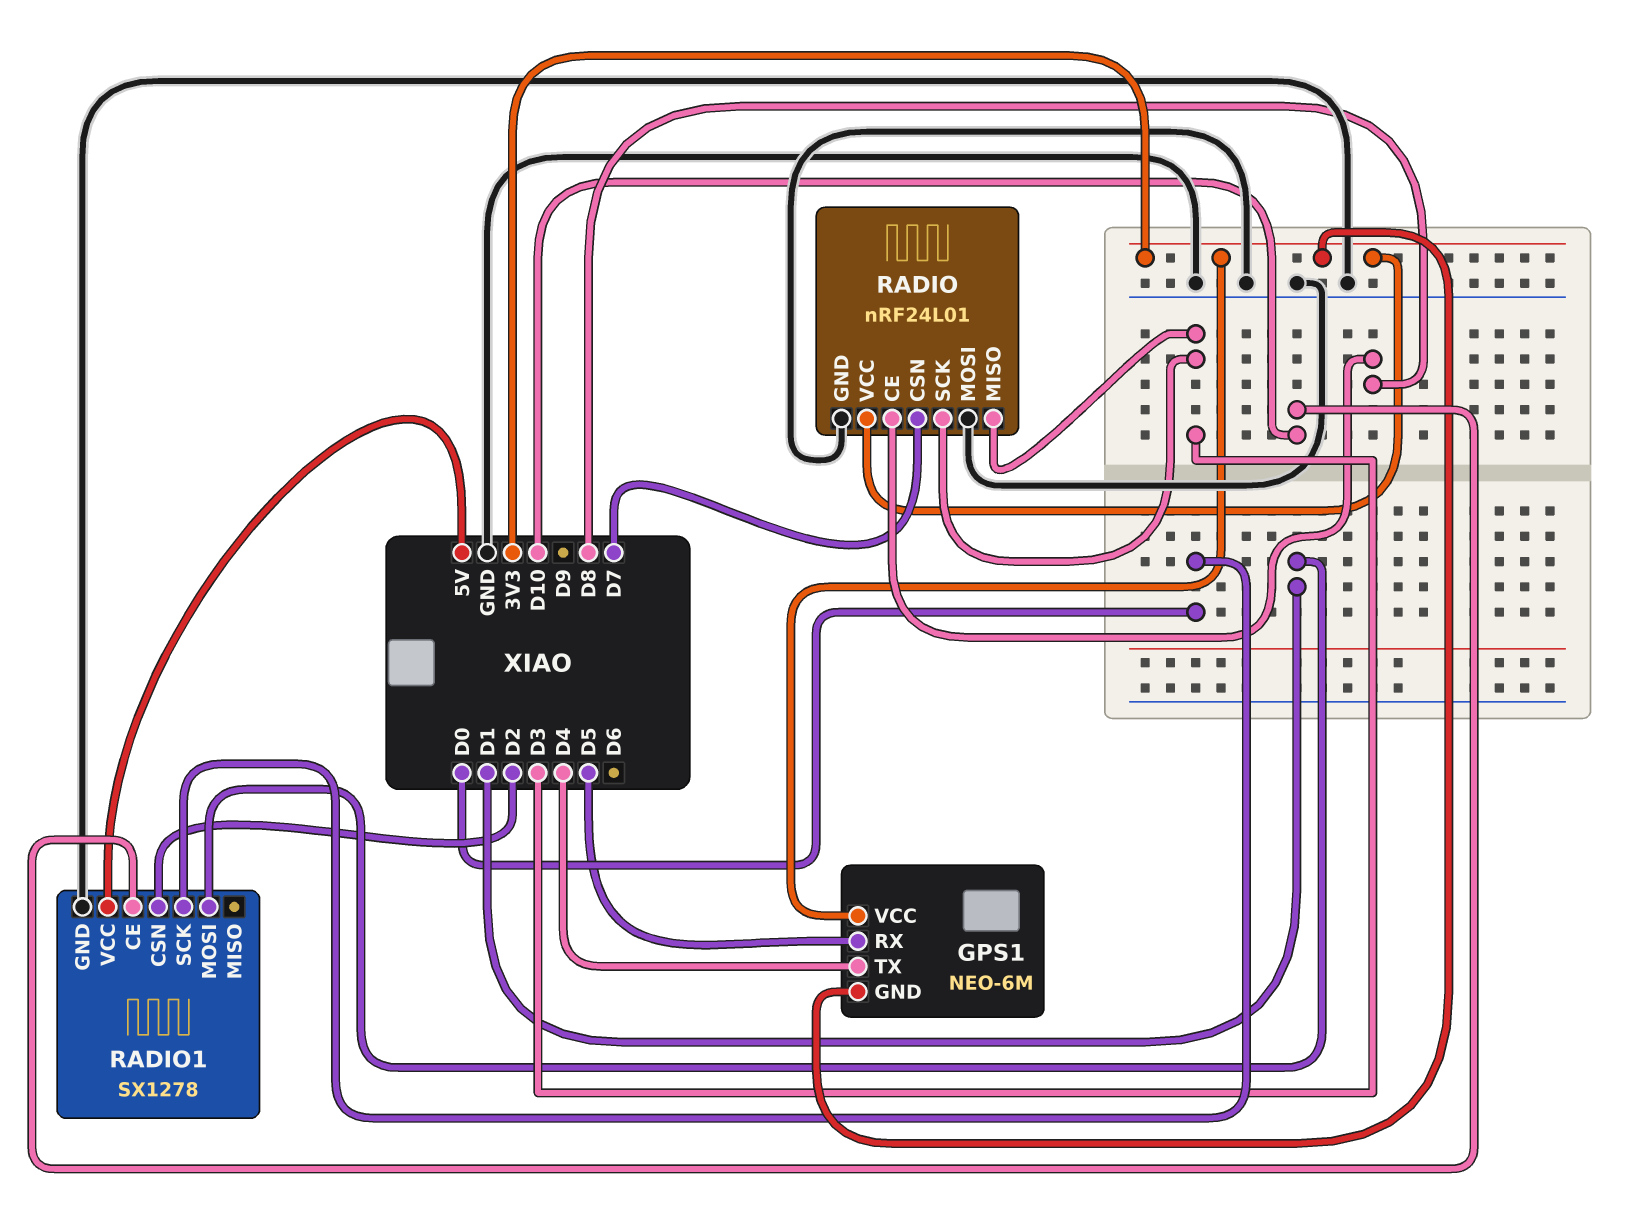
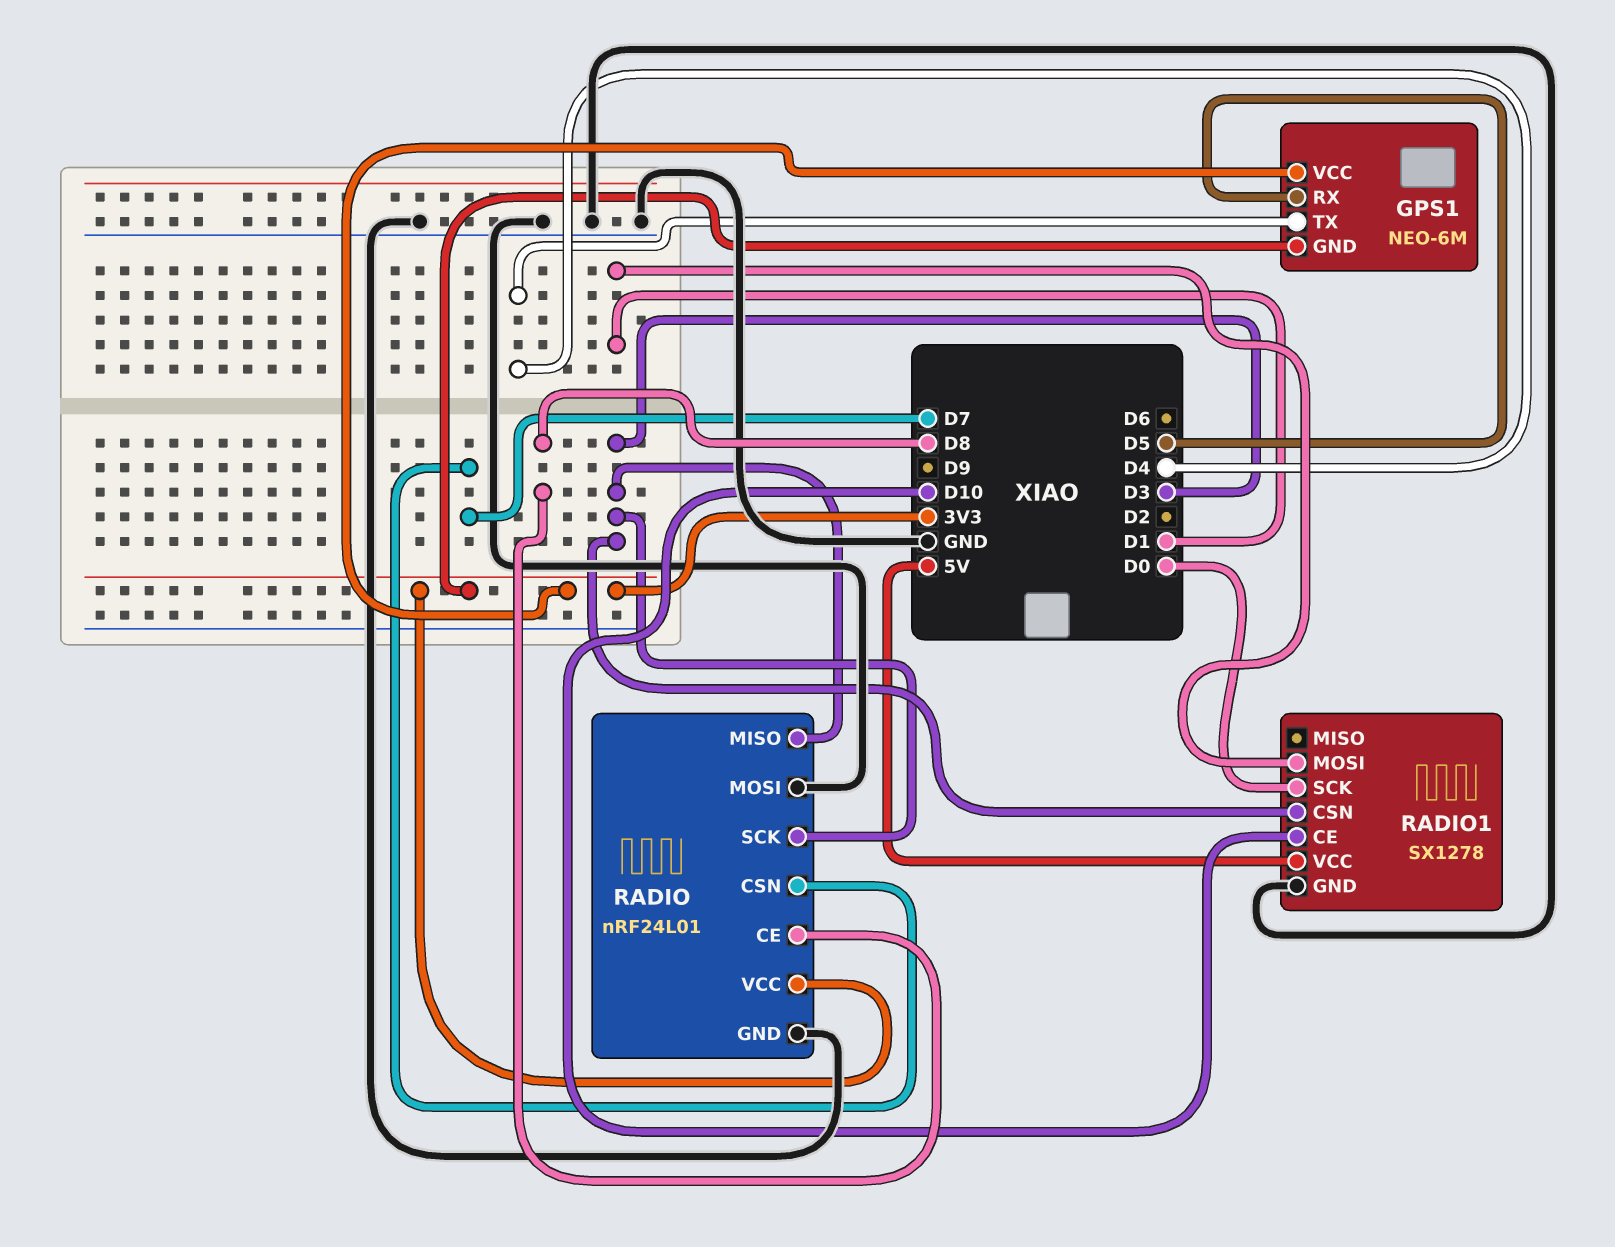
RADIO1 pin CSN: D2 -> D3

